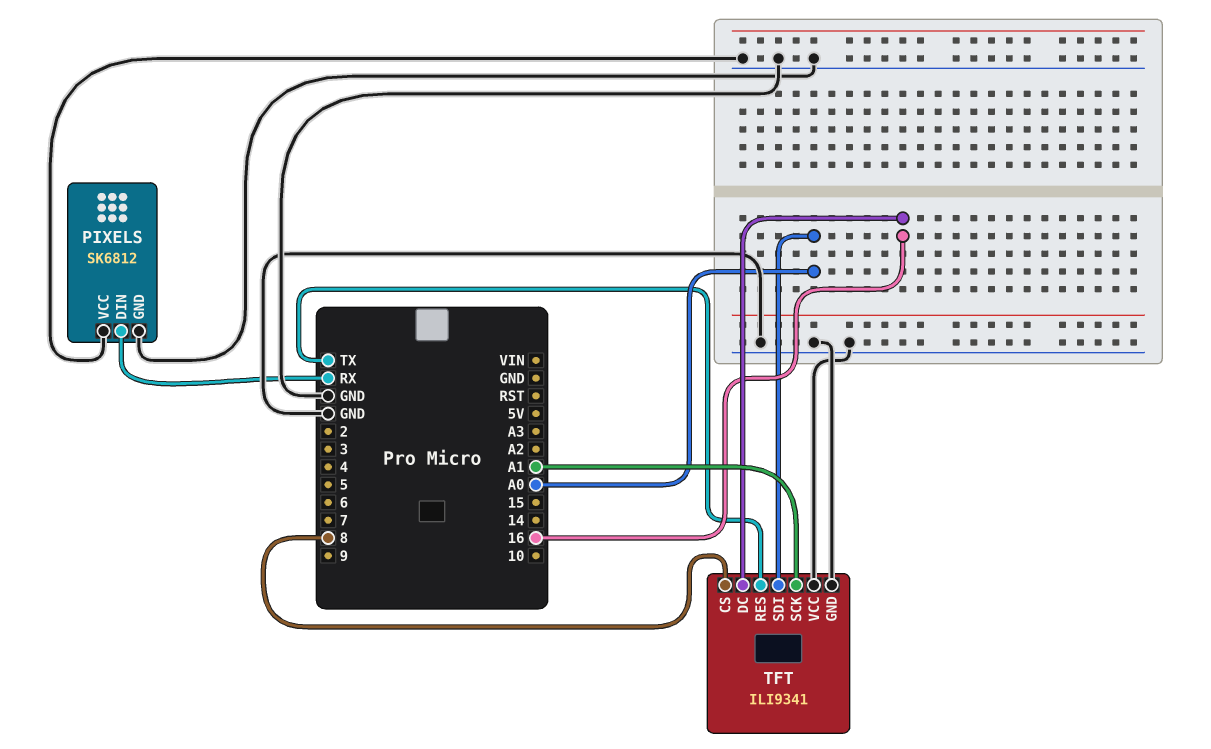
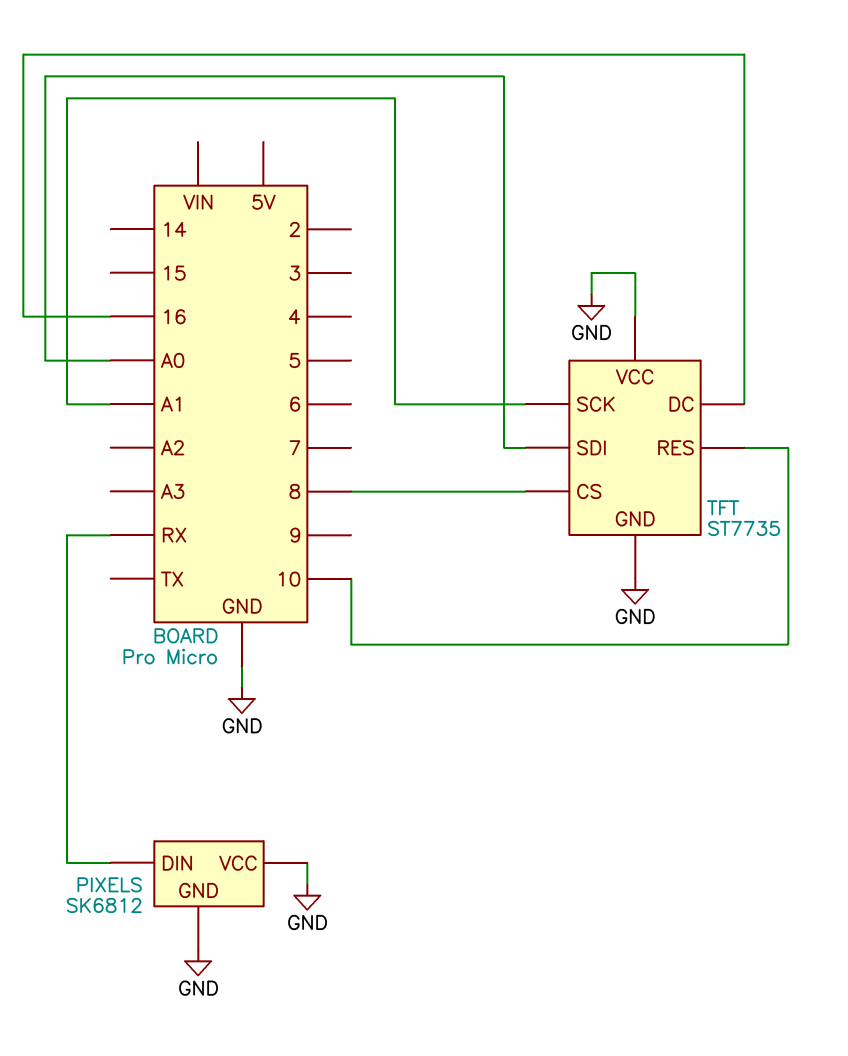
TFT: ILI9341 -> ST7735
TFT pin RES: TX -> 10

